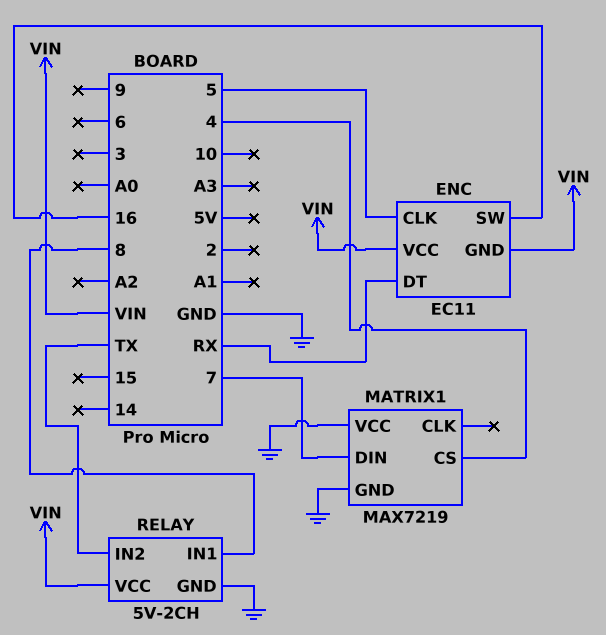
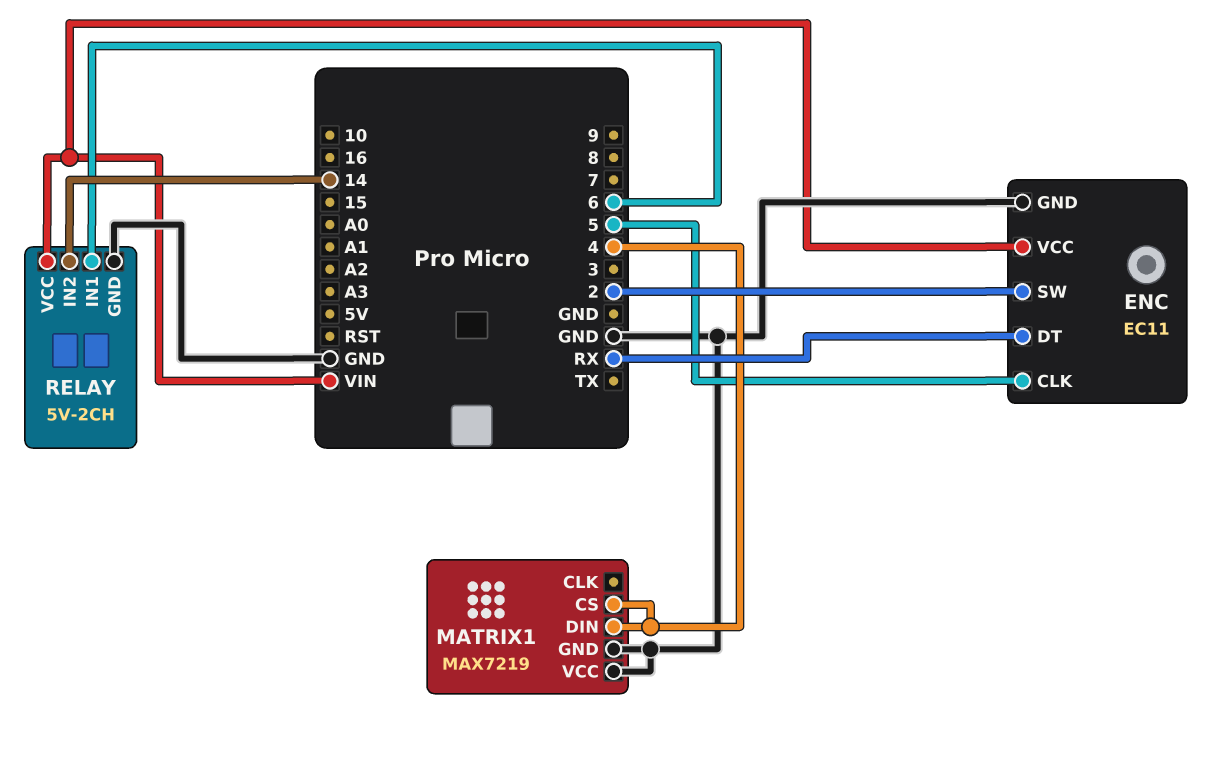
ENC pin GND: VIN -> GND
ENC pin SW: 16 -> 2
MATRIX1 pin DIN: 7 -> 4
RELAY pin IN1: 8 -> 6
RELAY pin IN2: TX -> 14

